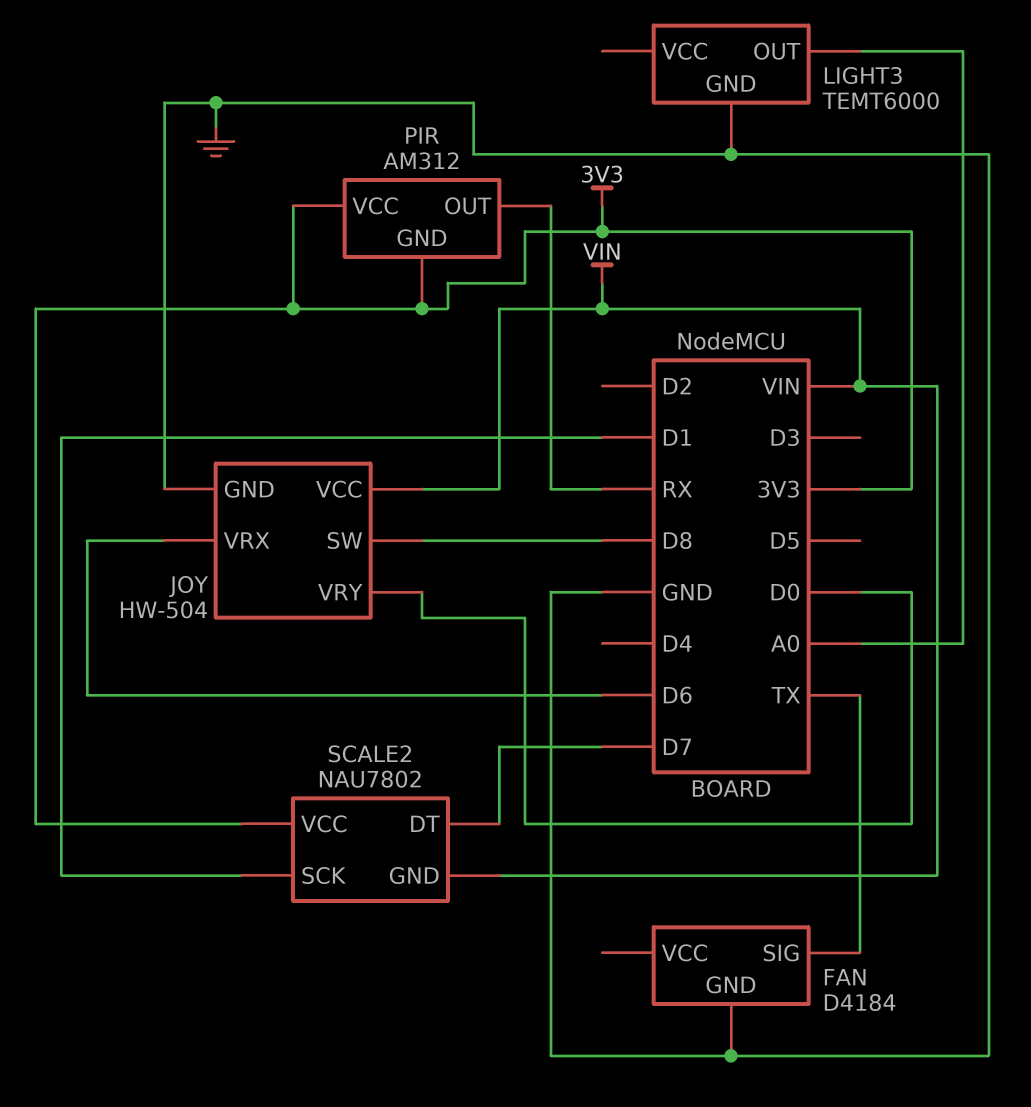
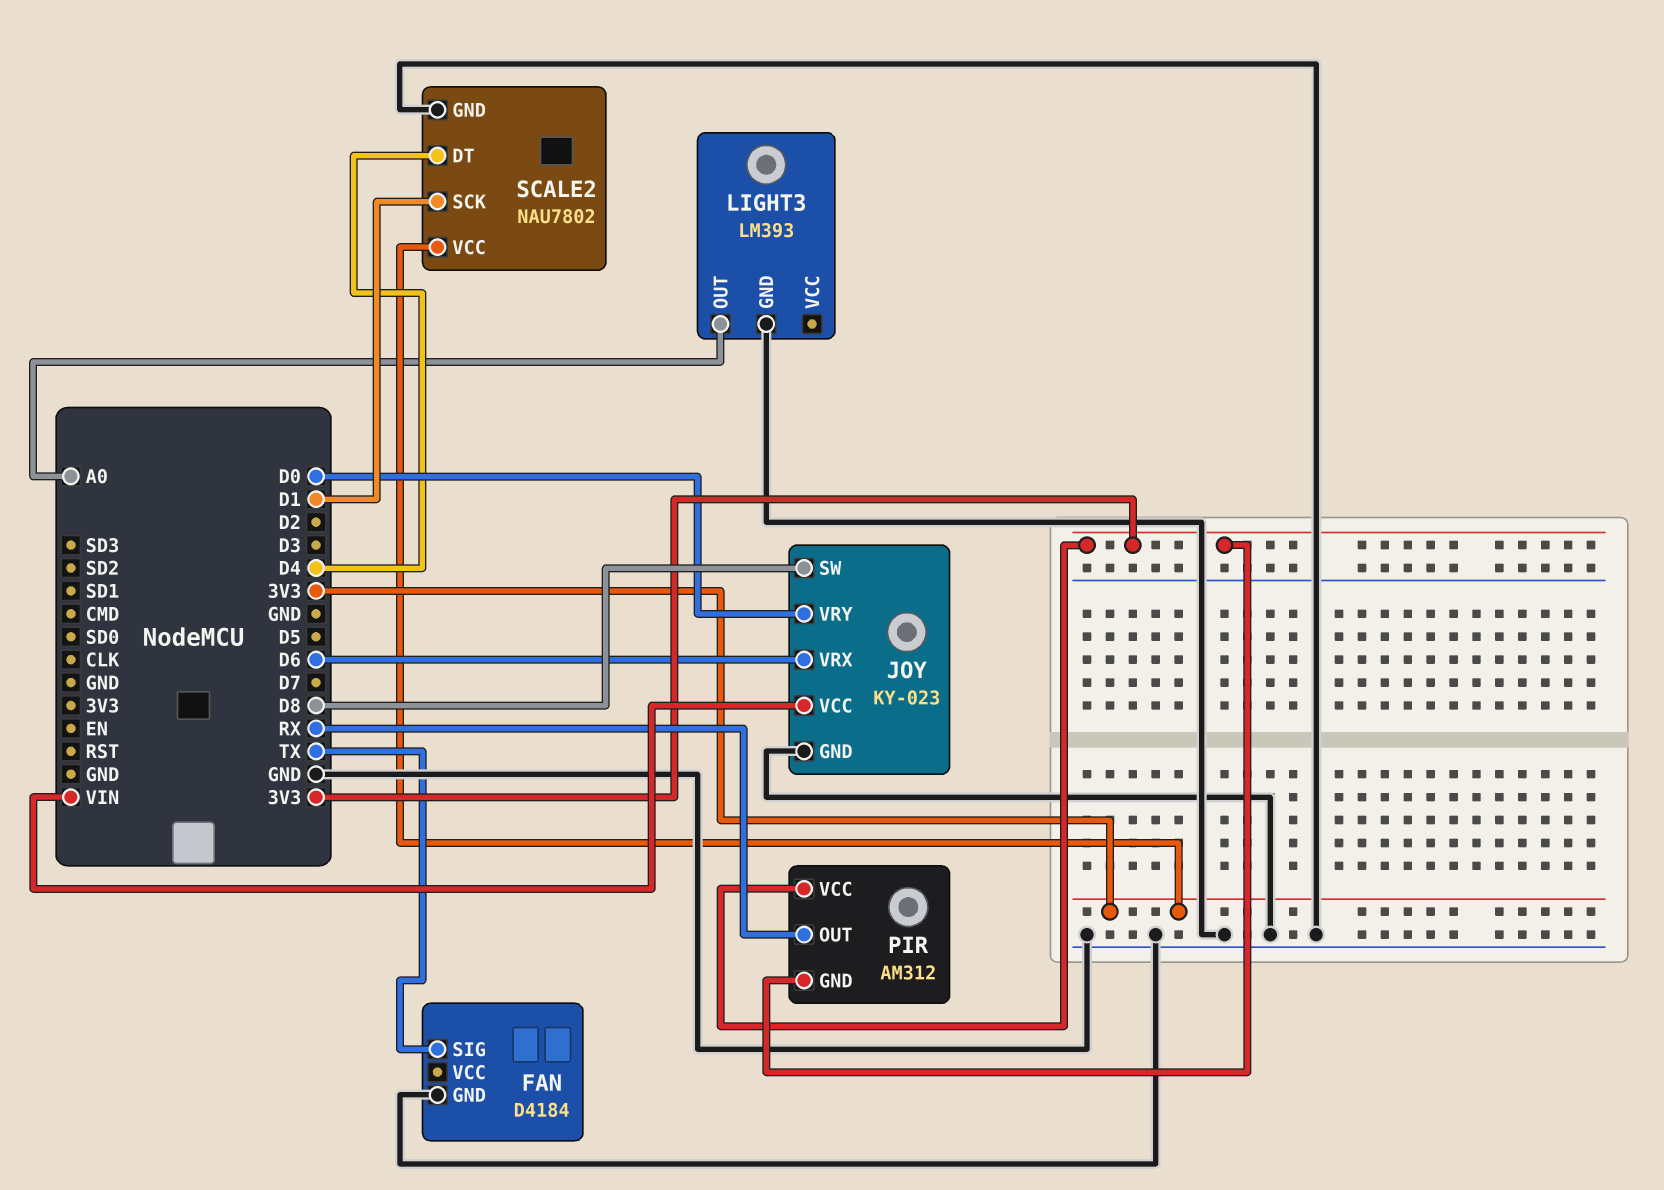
JOY: HW-504 -> KY-023
LIGHT3: TEMT6000 -> LM393
SCALE2 pin DT: D7 -> D4
SCALE2 pin GND: VIN -> GND

